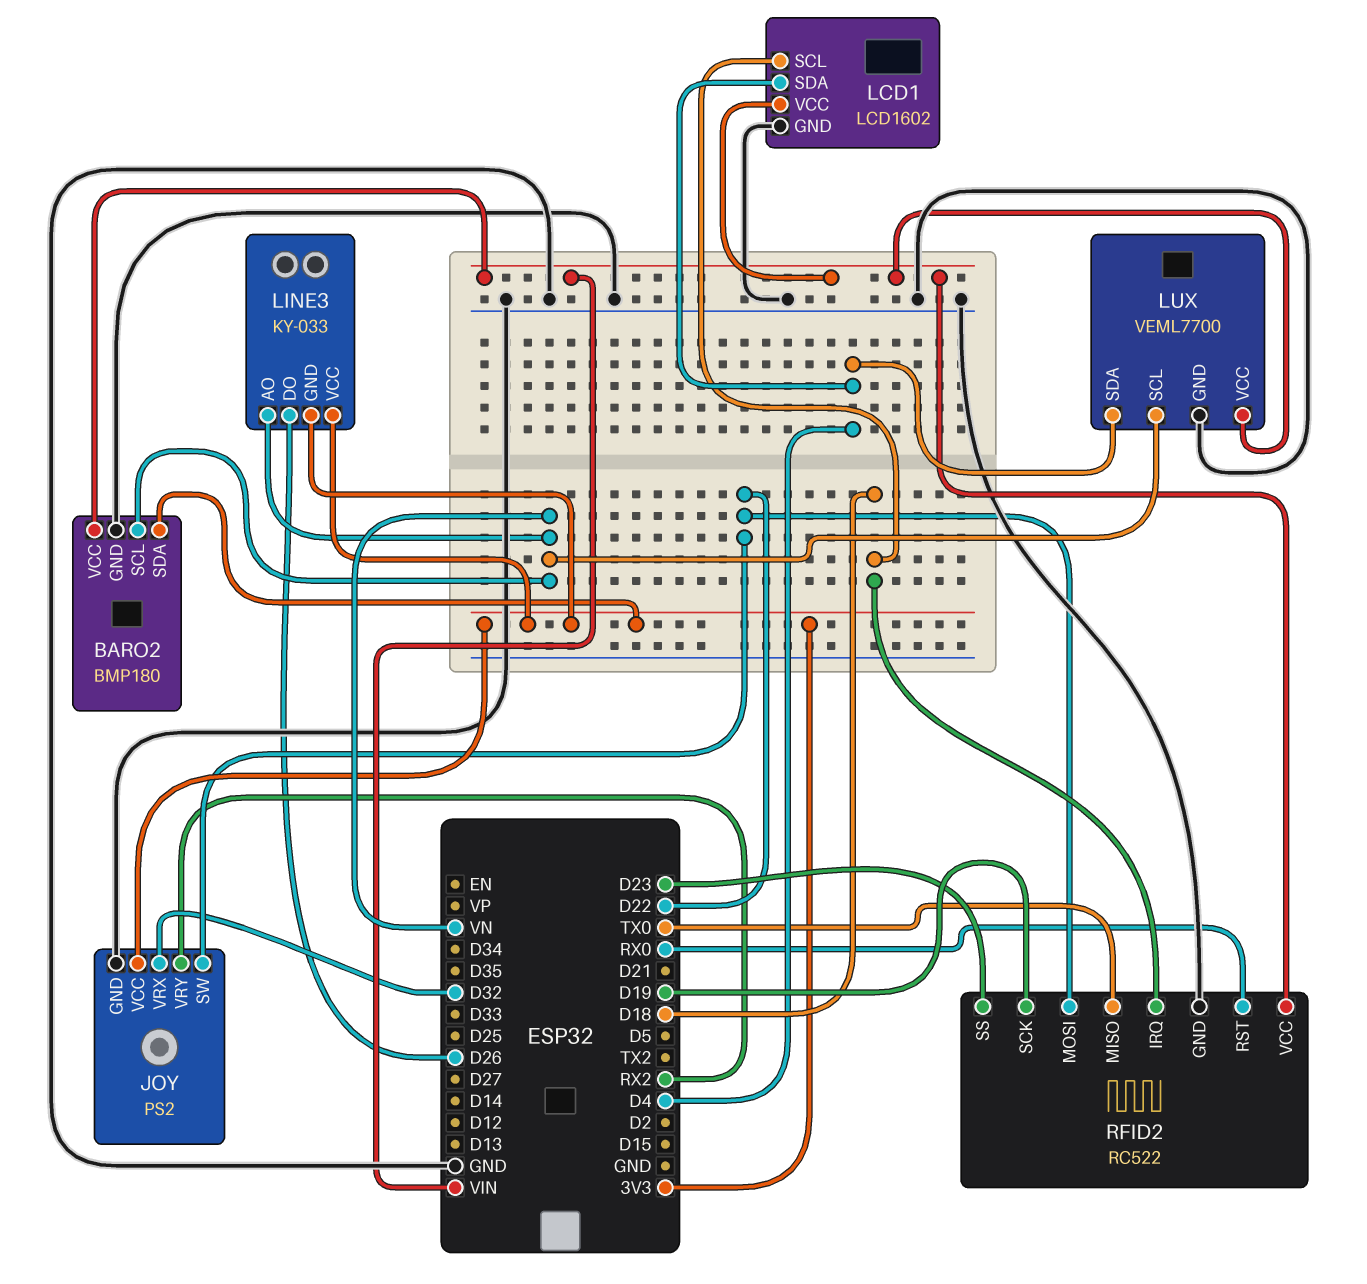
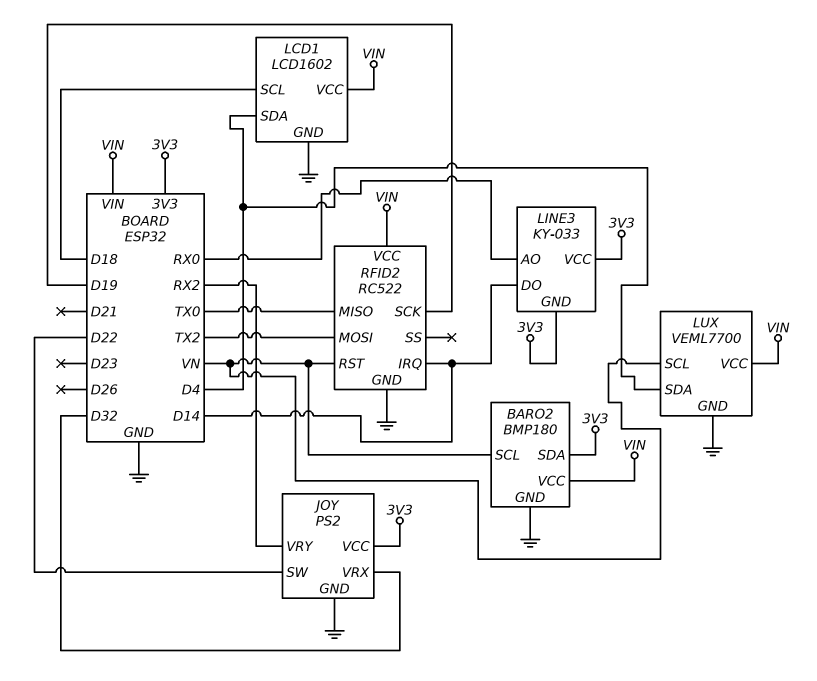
LINE3 pin AO: VN -> RX0
LINE3 pin DO: D26 -> D14
RFID2 pin IRQ: D18 -> D14
RFID2 pin MOSI: D22 -> TX2
RFID2 pin RST: RX0 -> VN
RFID2 pin SS: D23 -> none

